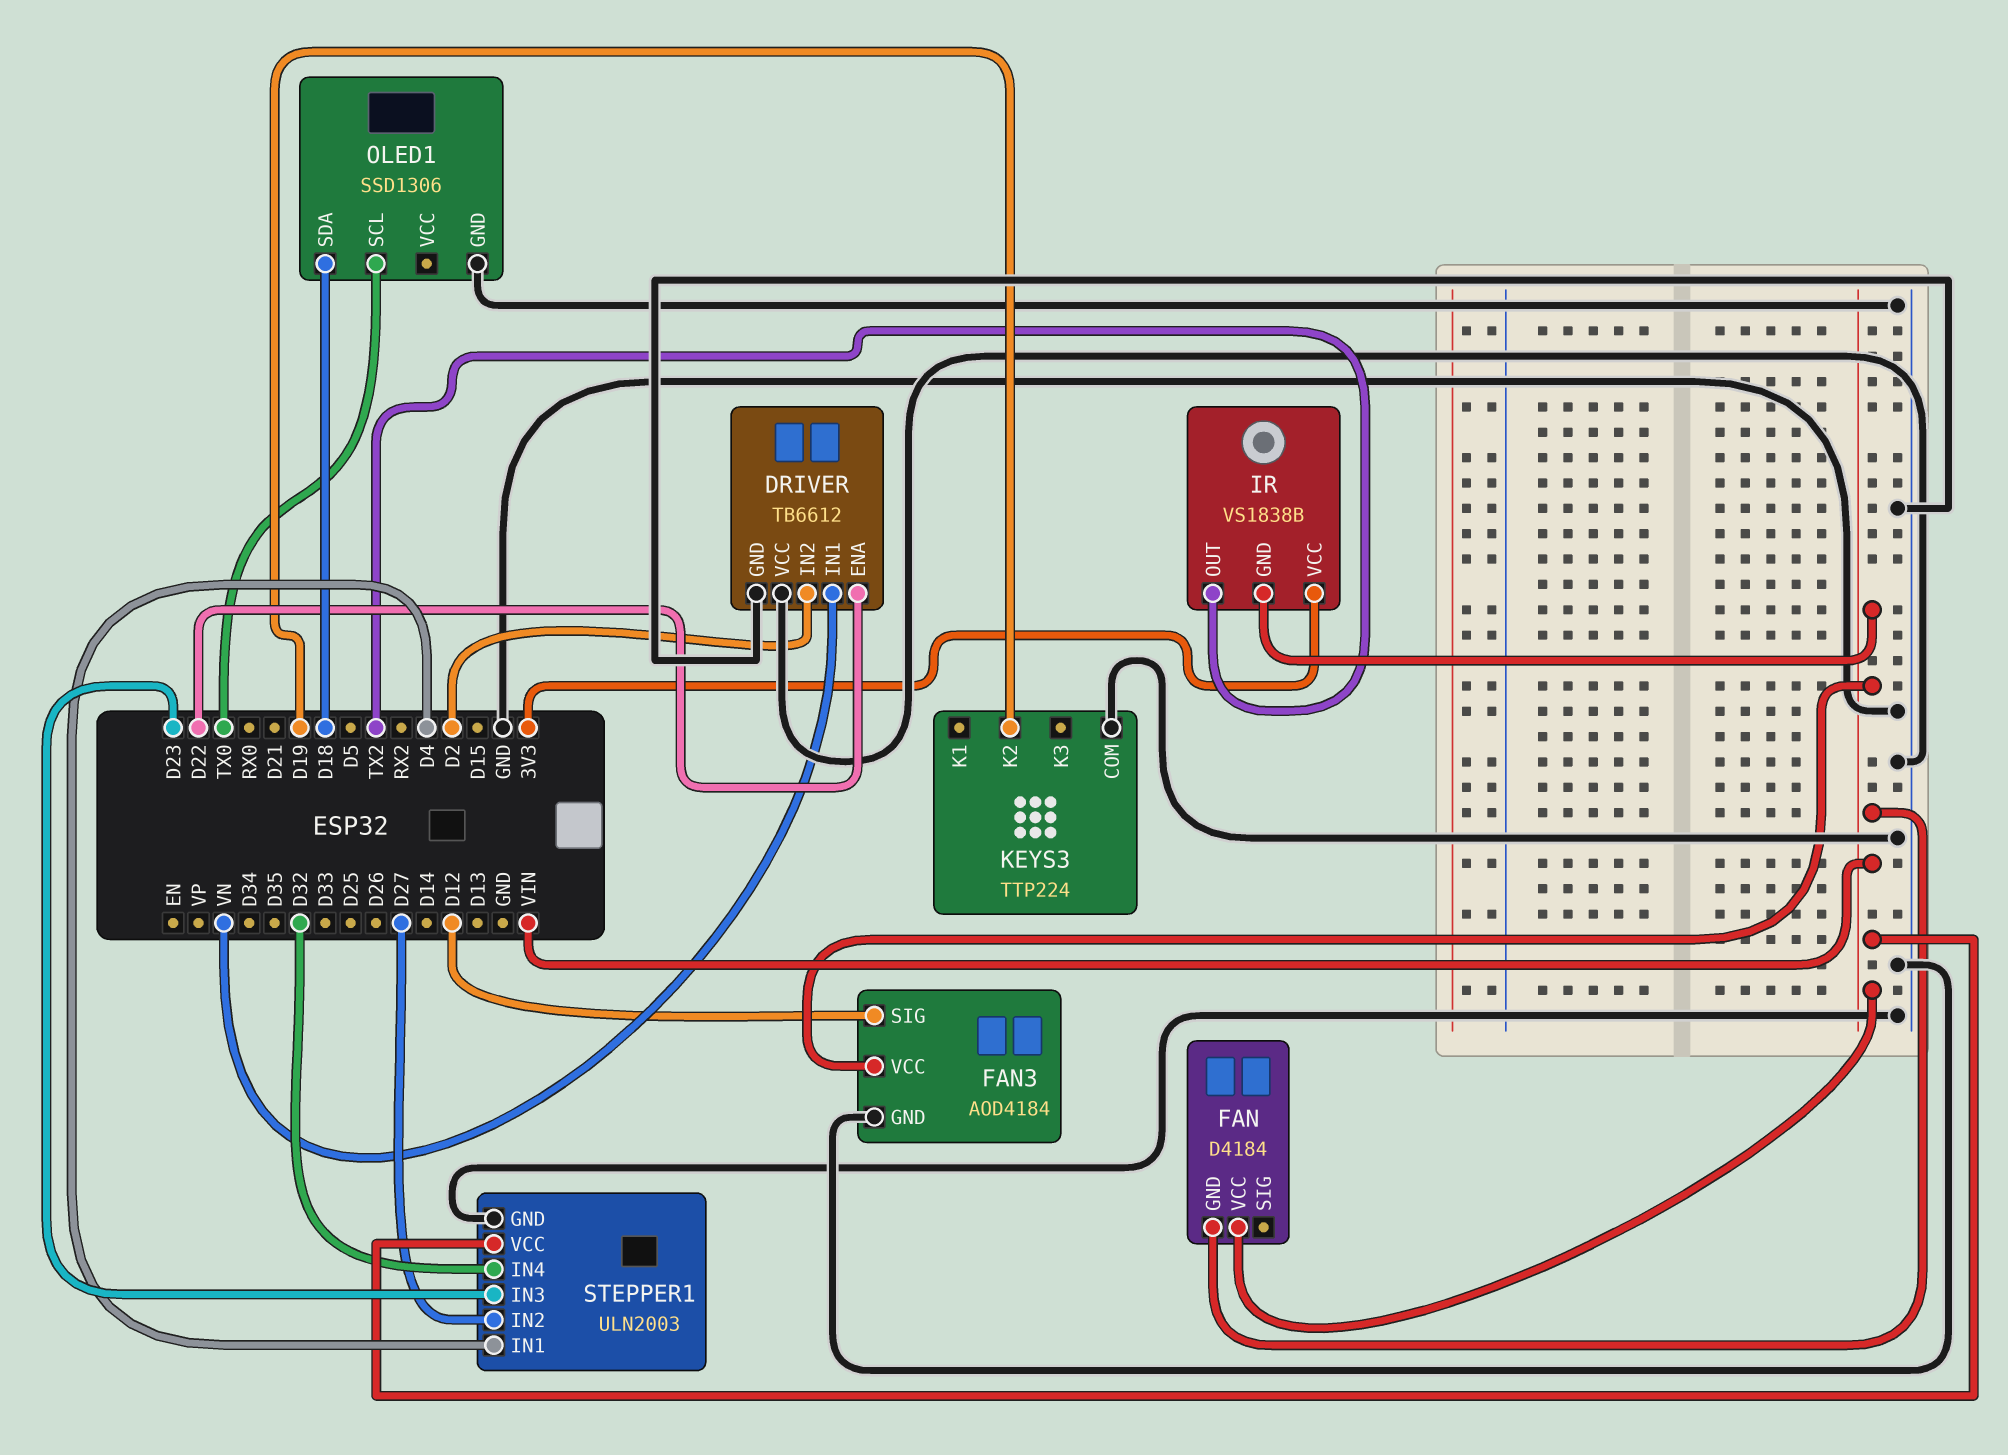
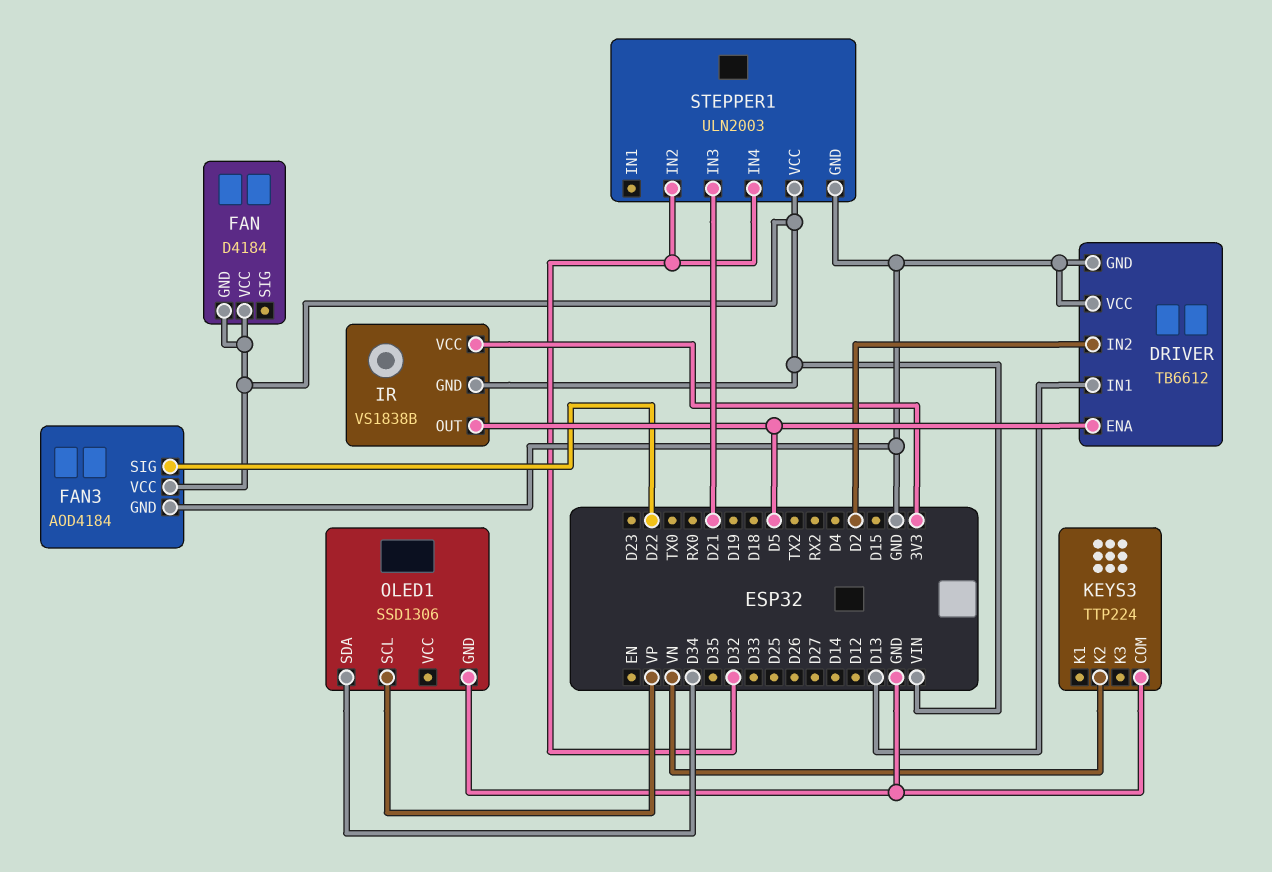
DRIVER pin ENA: D22 -> D5
DRIVER pin IN1: VN -> D13
FAN3 pin SIG: D12 -> D22
IR pin OUT: TX2 -> D5
KEYS3 pin K2: D19 -> VN
OLED1 pin SCL: TX0 -> VP
OLED1 pin SDA: D18 -> D34
STEPPER1 pin IN1: D4 -> none
STEPPER1 pin IN2: D27 -> D32
STEPPER1 pin IN3: D23 -> D21

